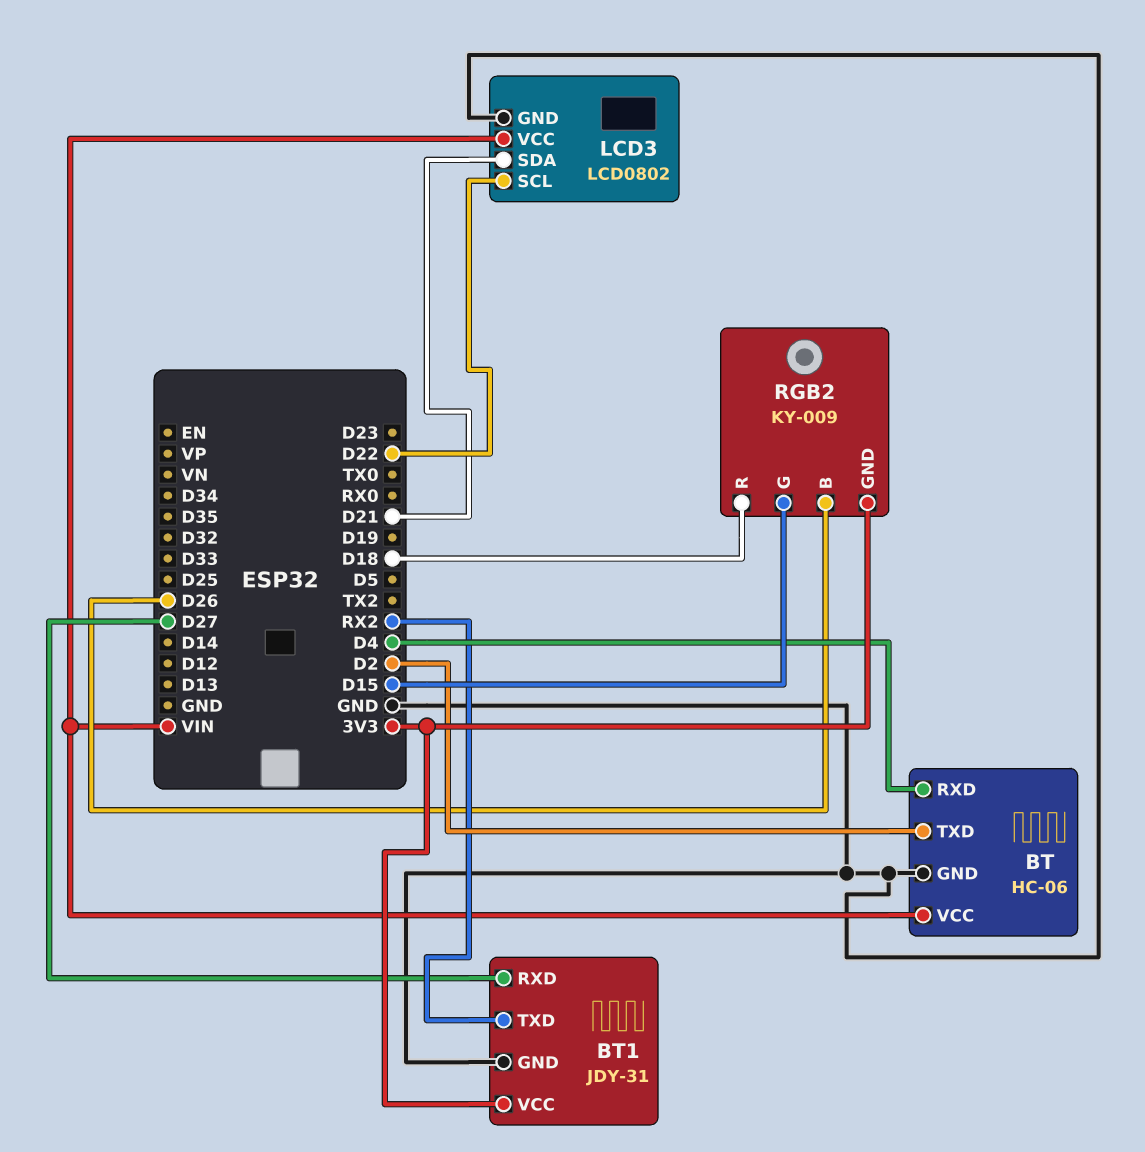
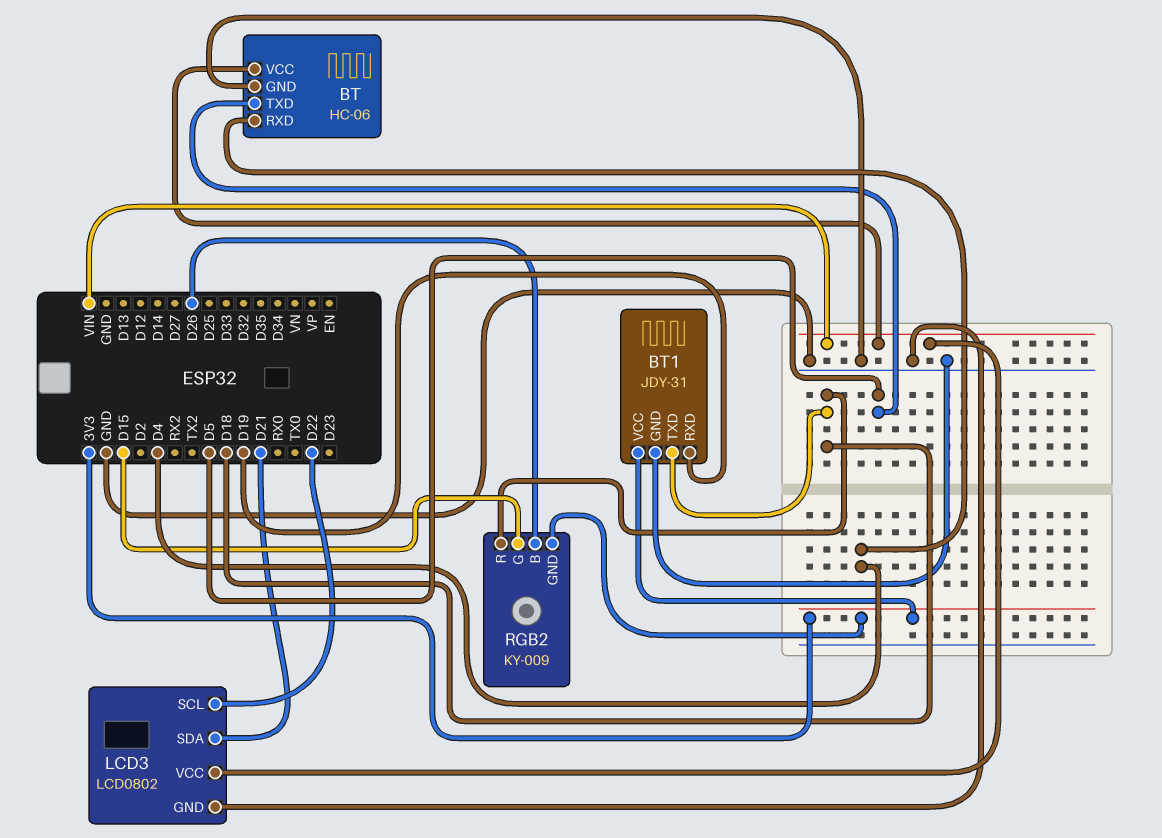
BT pin TXD: D2 -> D5
BT1 pin RXD: D27 -> D19
BT1 pin TXD: RX2 -> D18

